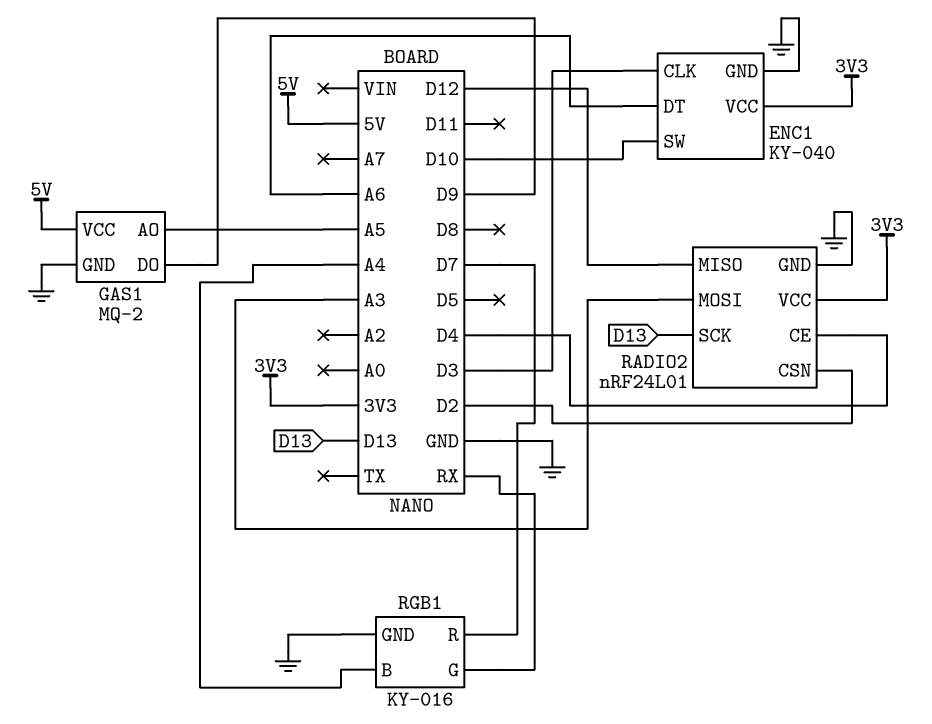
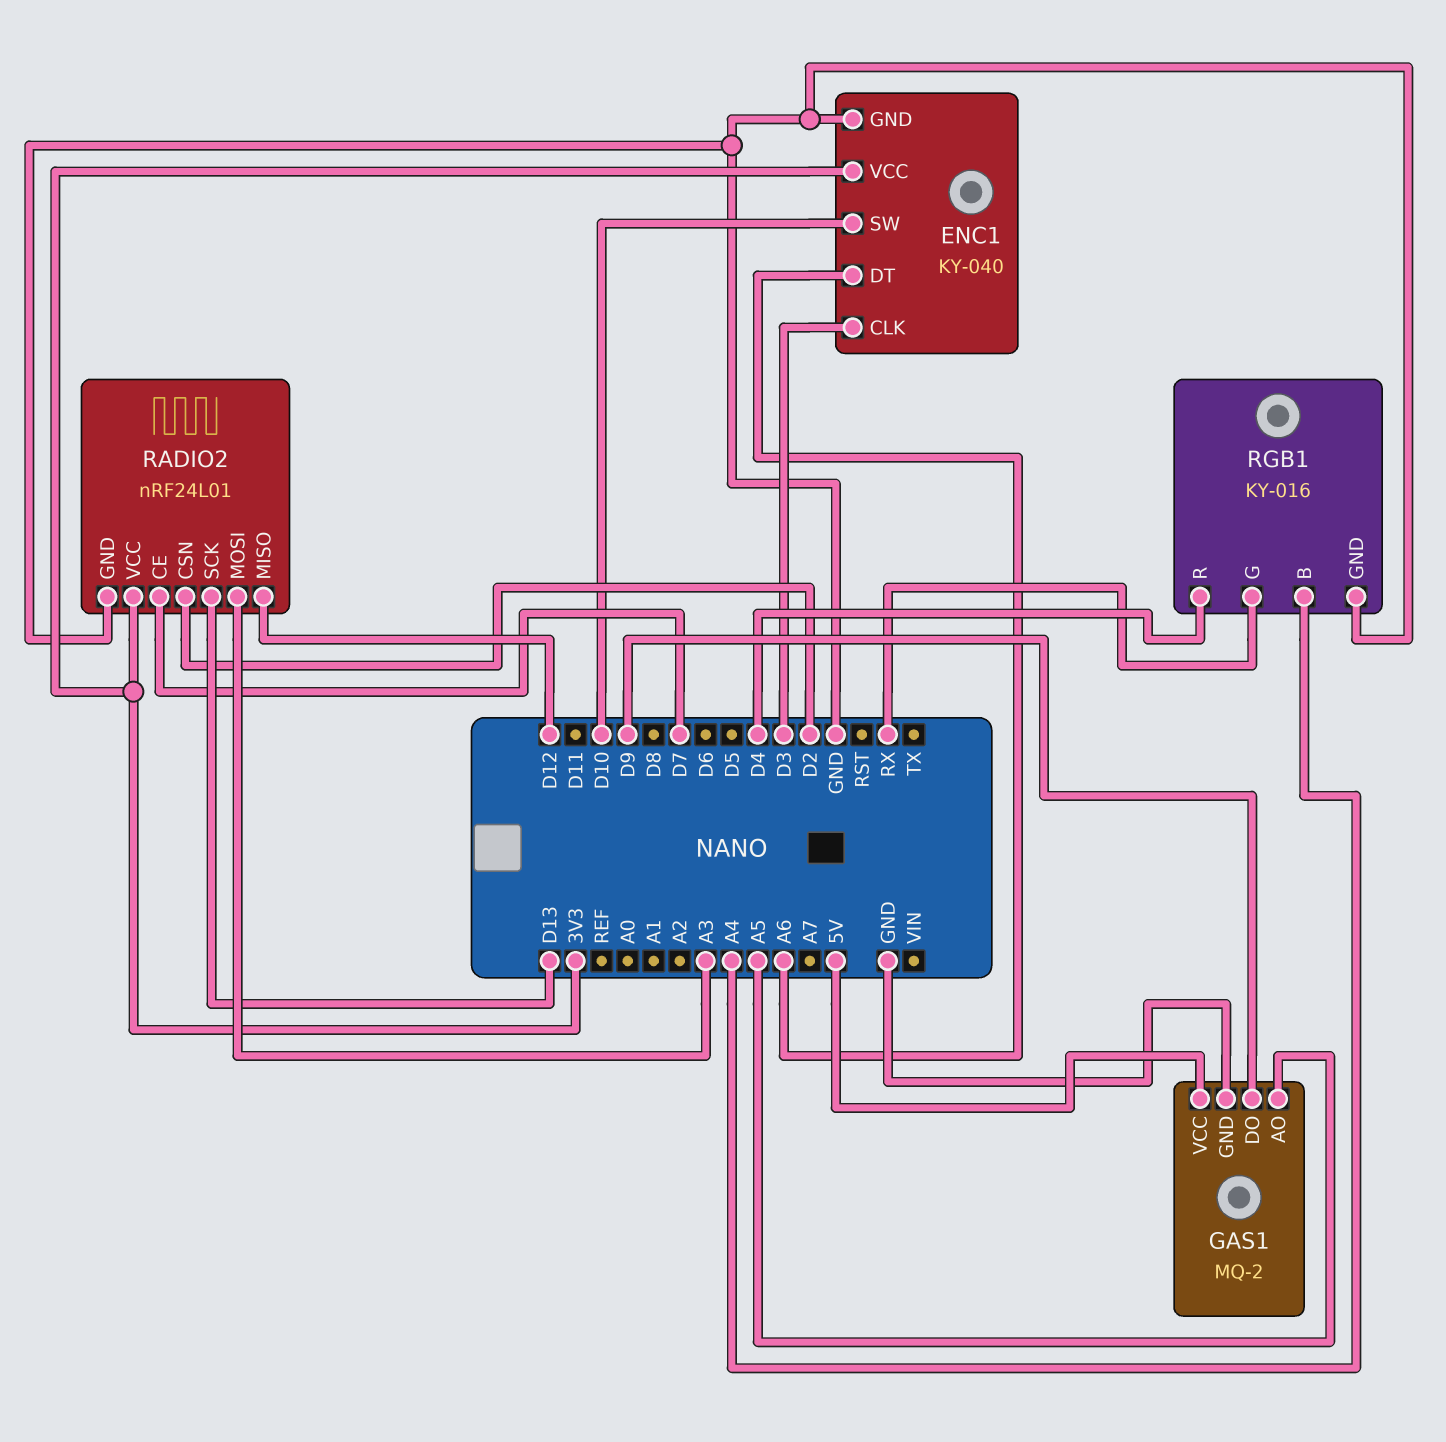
RADIO2 pin CE: D4 -> D7
RGB1 pin R: D7 -> D4

